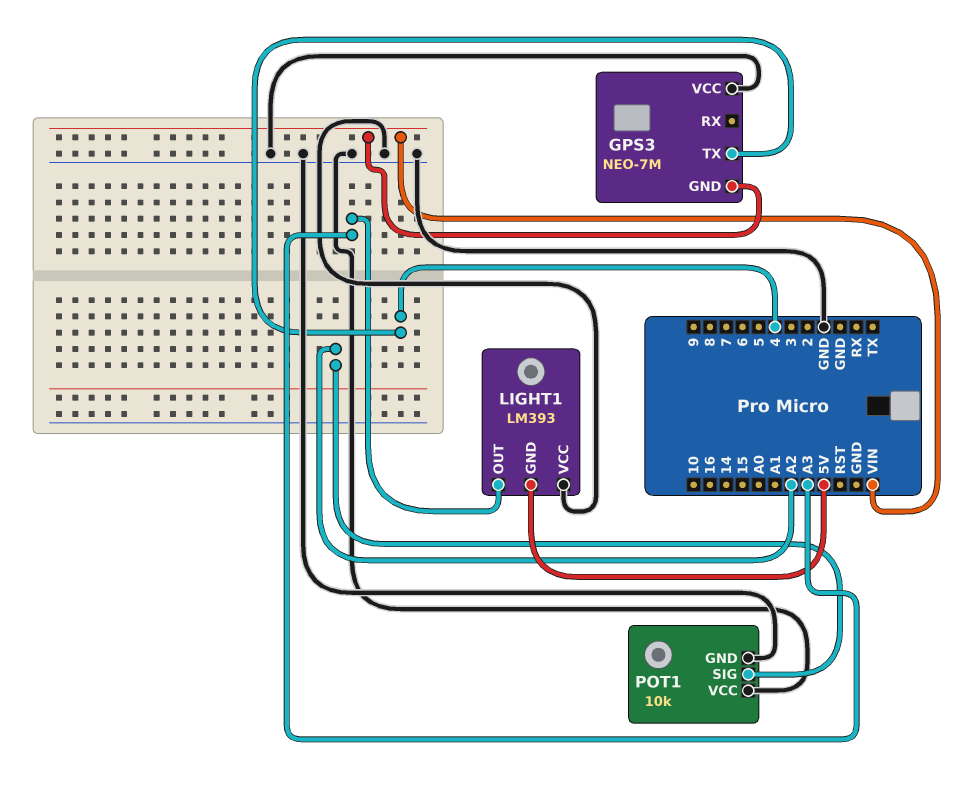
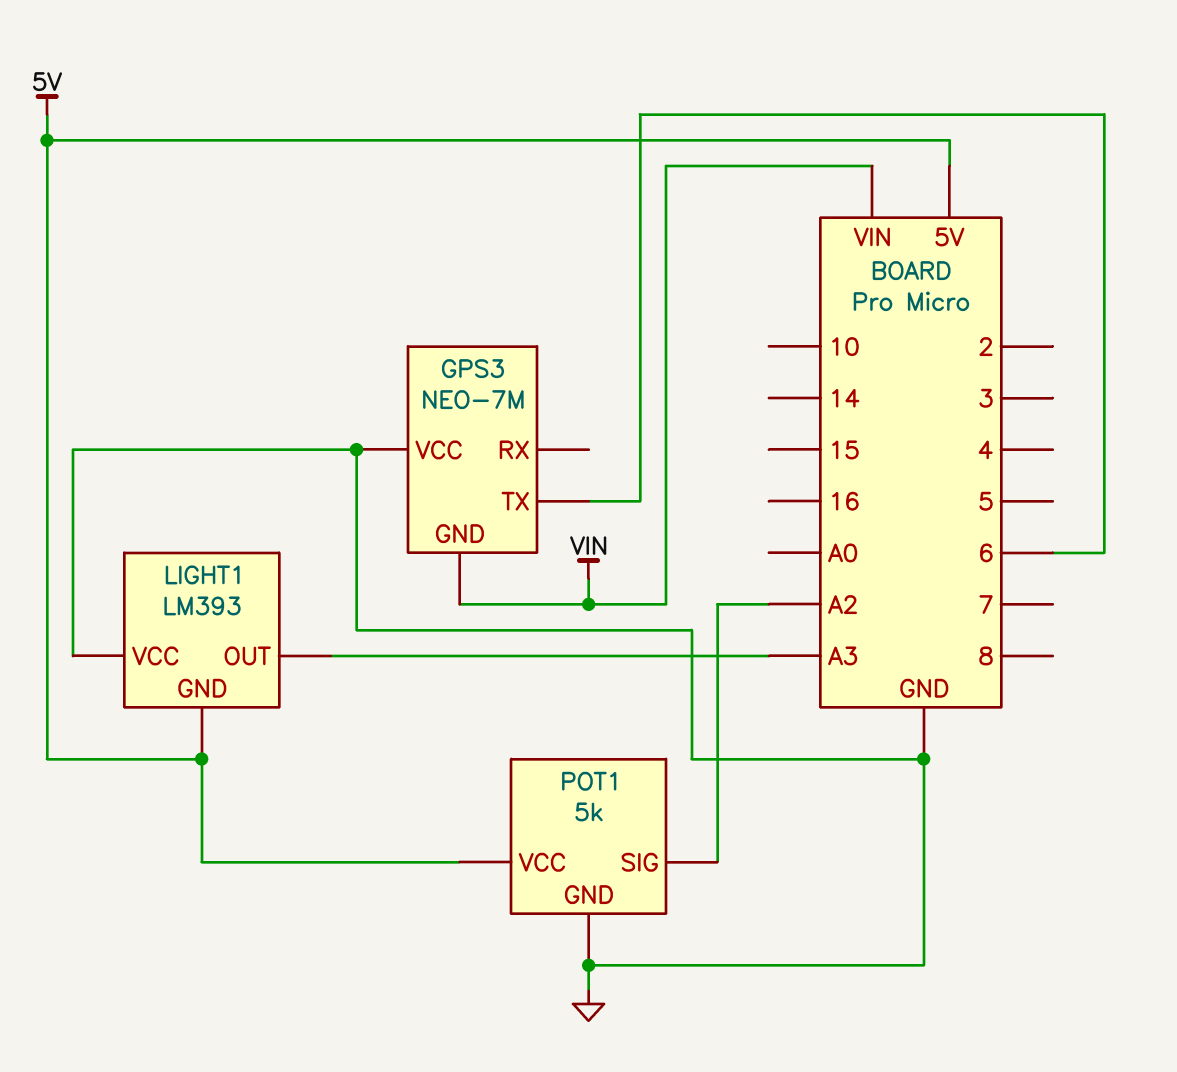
GPS3 pin TX: 4 -> 6
POT1: 10k -> 5k
POT1 pin VCC: GND -> 5V

